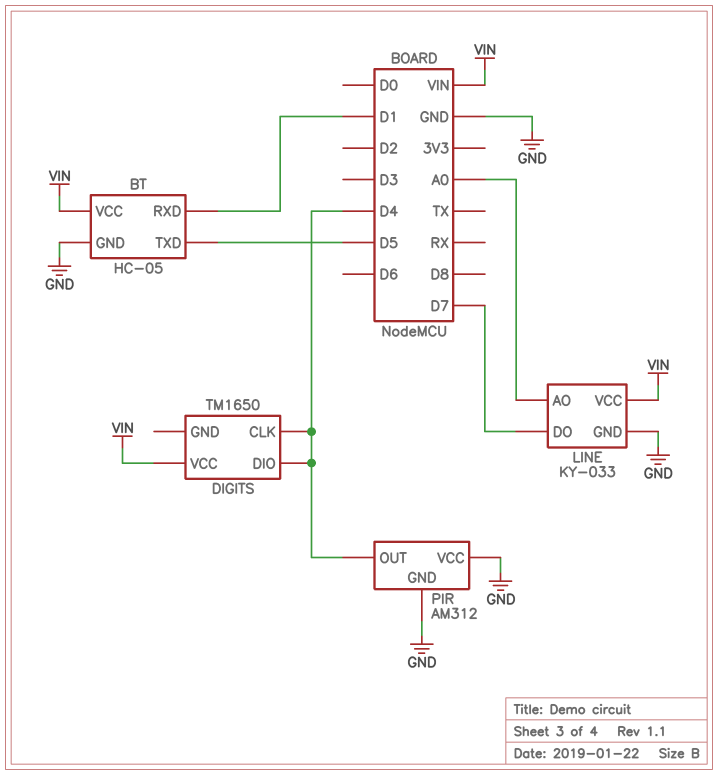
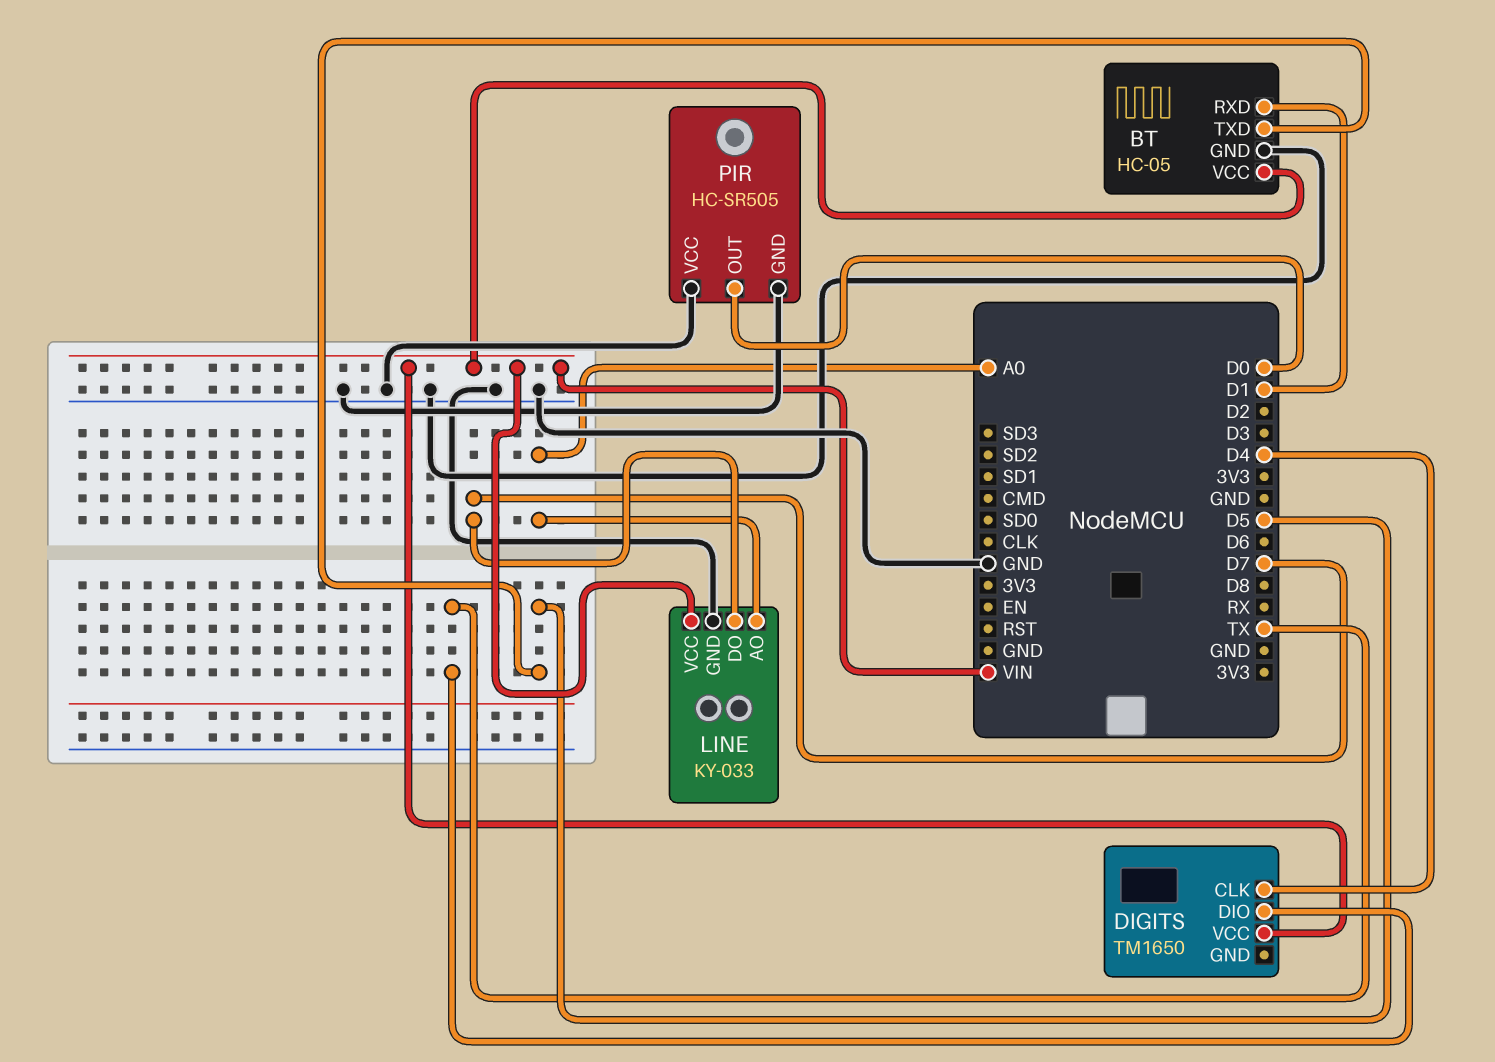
DIGITS pin DIO: D4 -> TX
PIR: AM312 -> HC-SR505
PIR pin OUT: D4 -> D0

